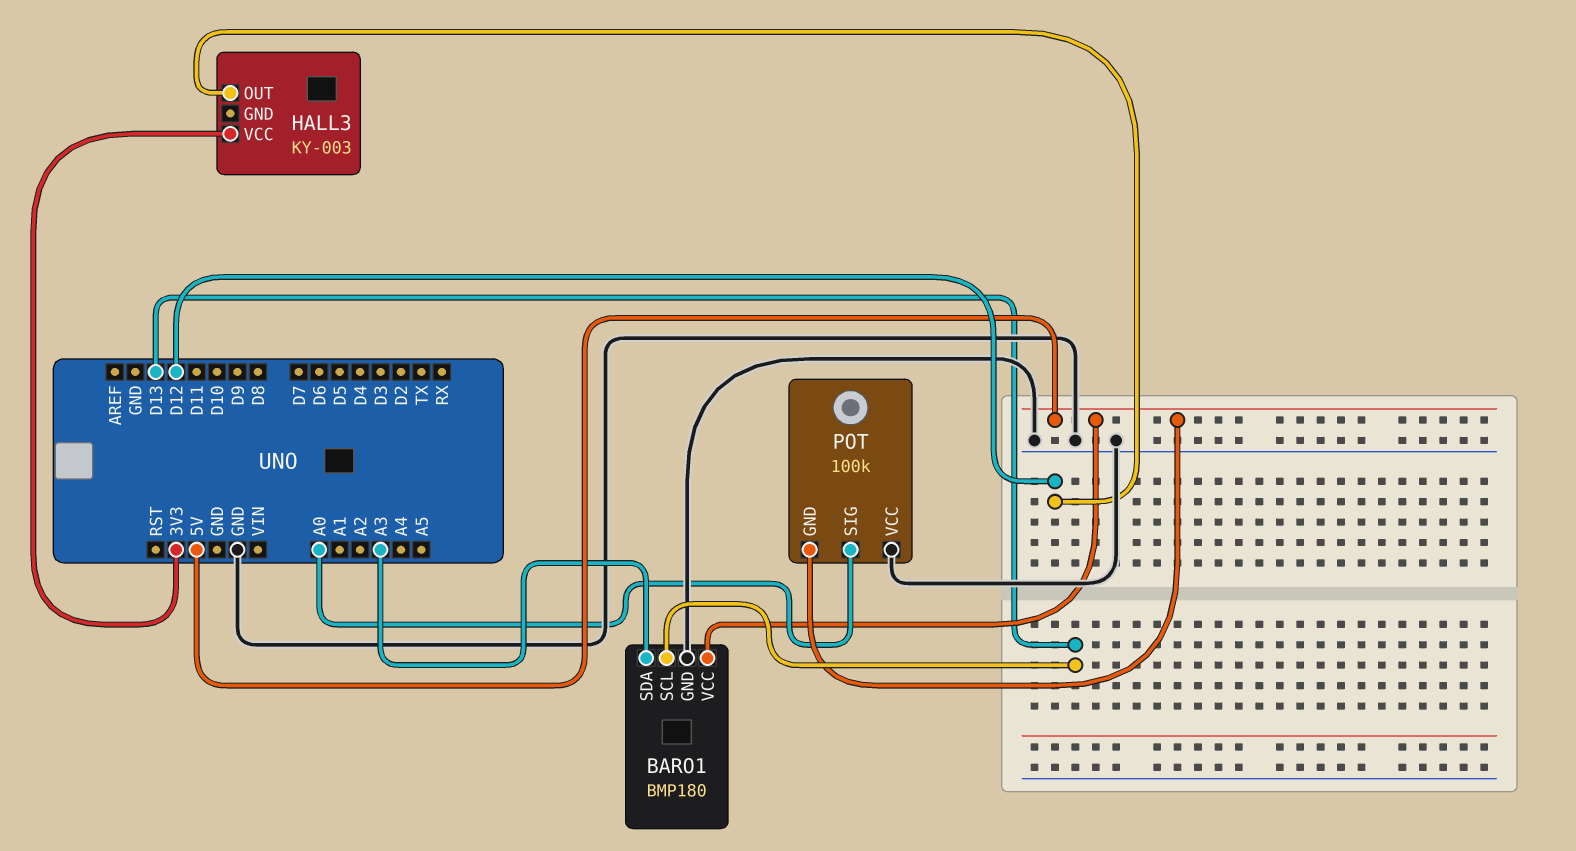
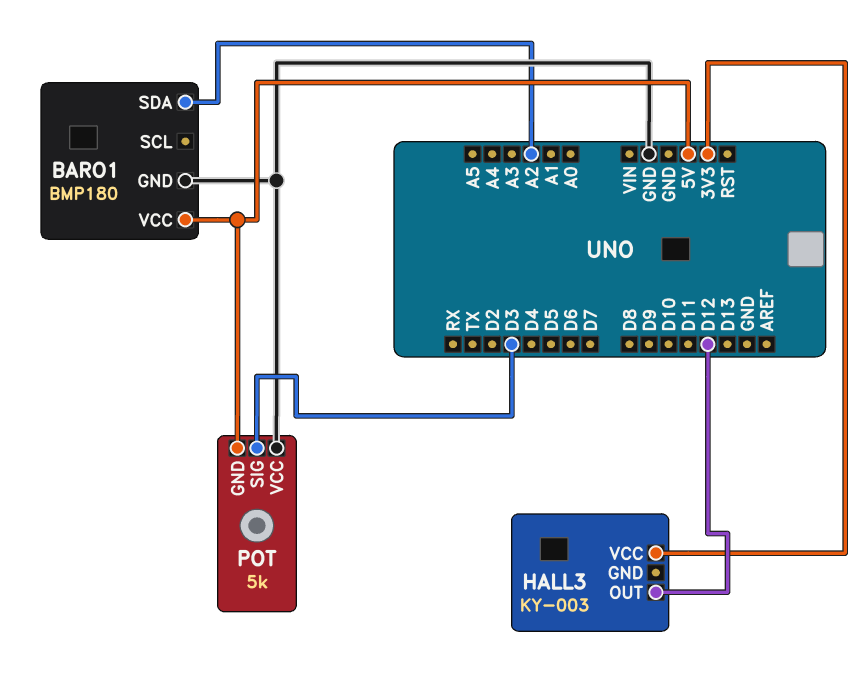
BARO1 pin SCL: D13 -> none
BARO1 pin SDA: A3 -> A2
POT: 100k -> 5k
POT pin SIG: A0 -> D3

